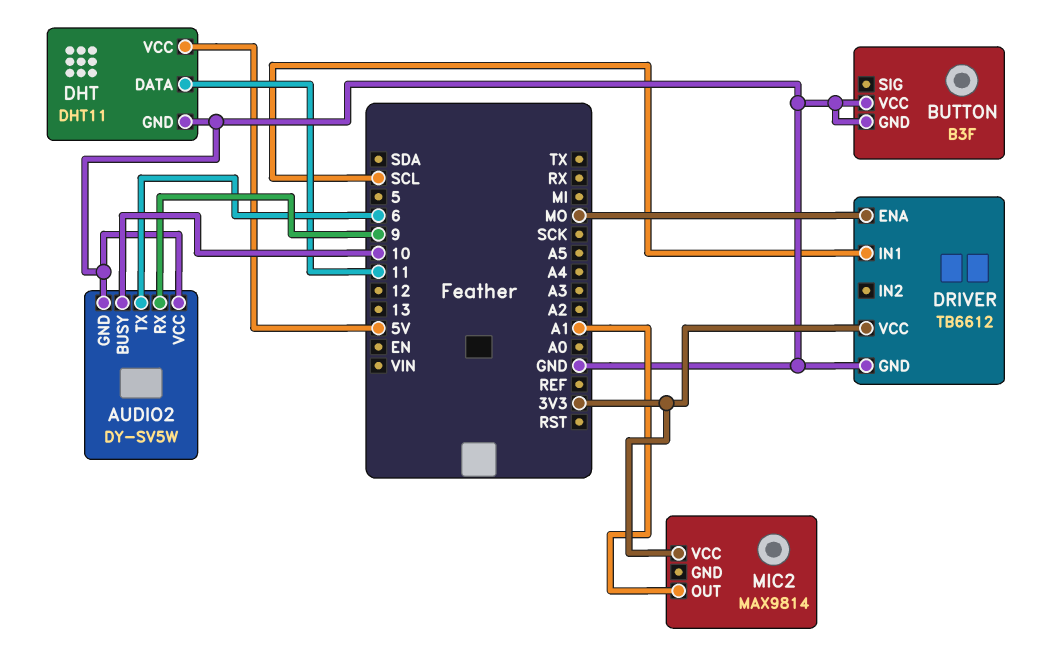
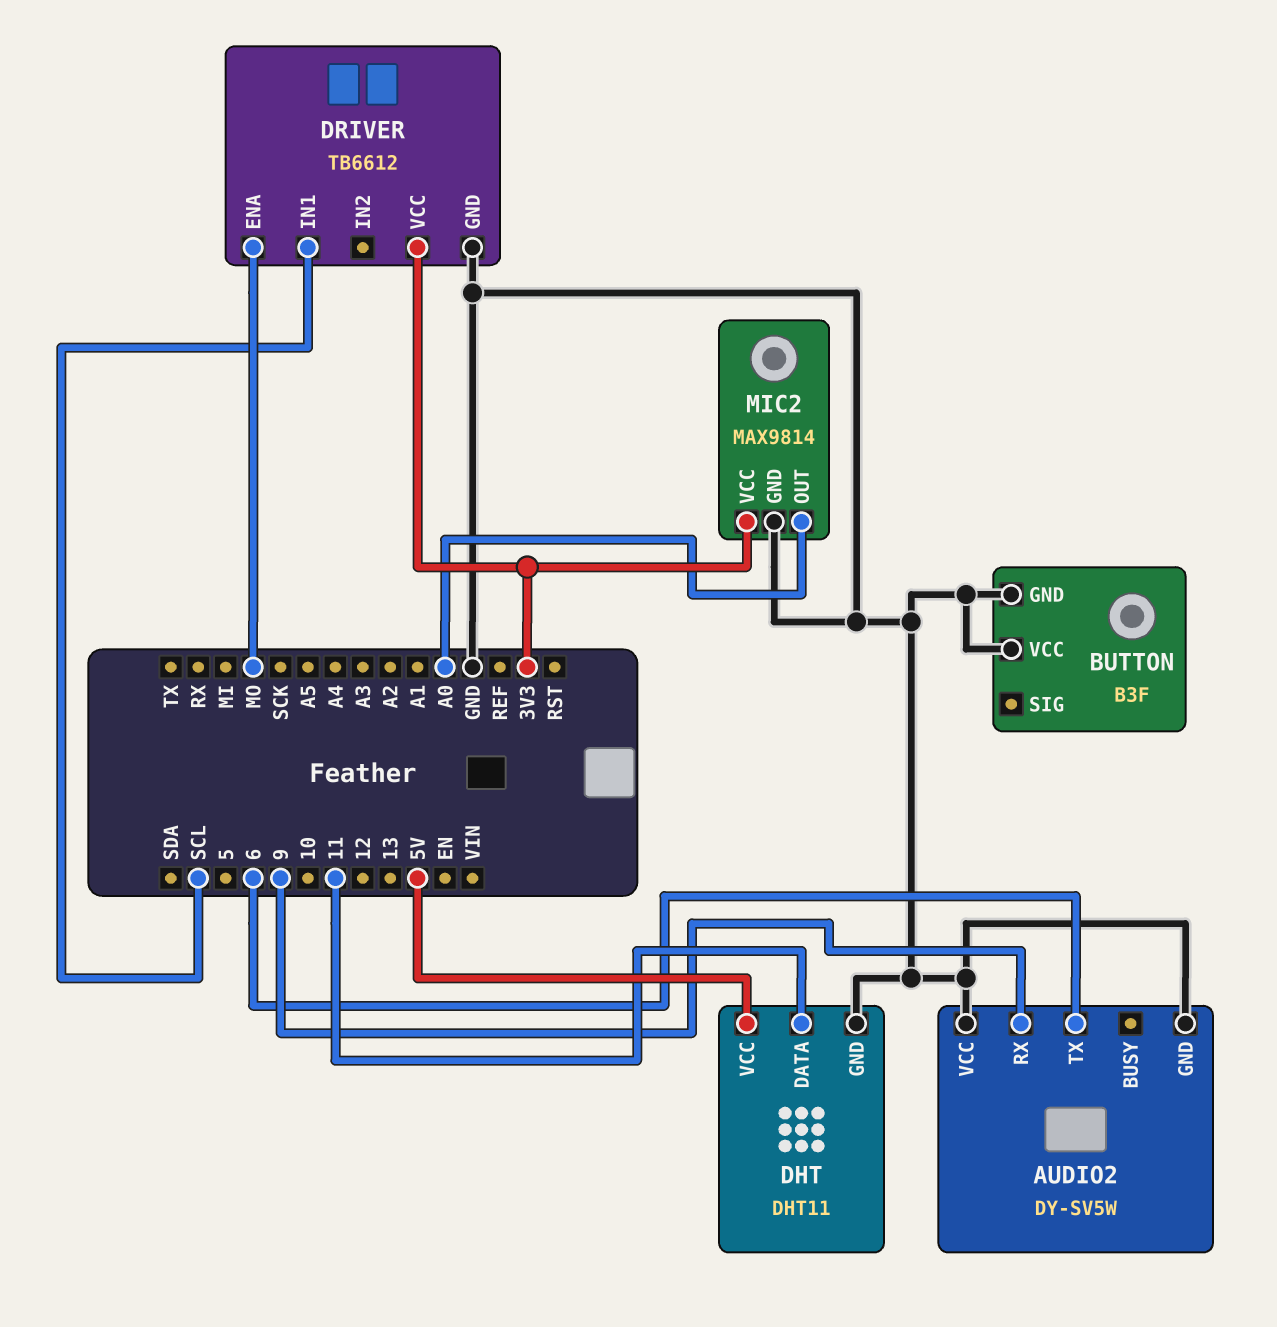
AUDIO2 pin BUSY: 10 -> none
MIC2 pin GND: none -> GND
MIC2 pin OUT: A1 -> A0

